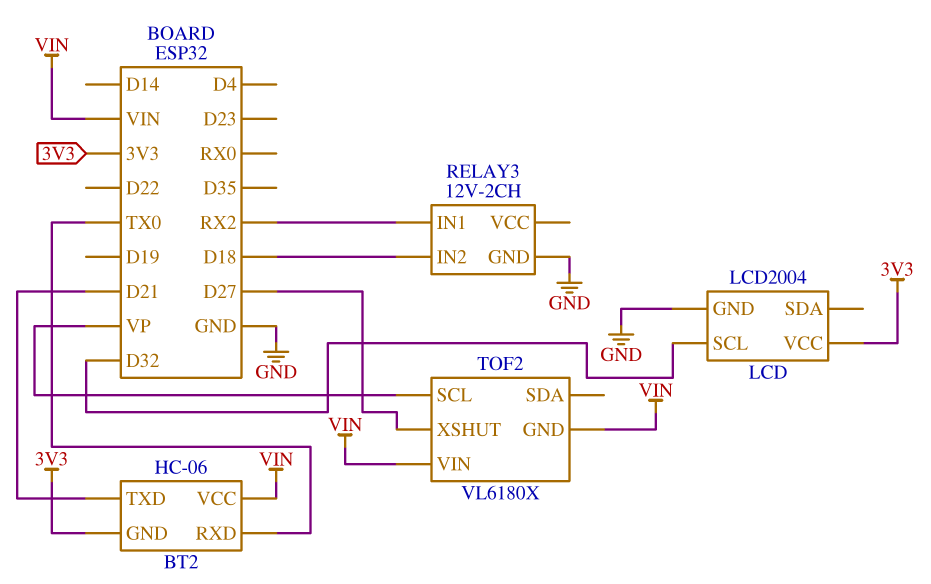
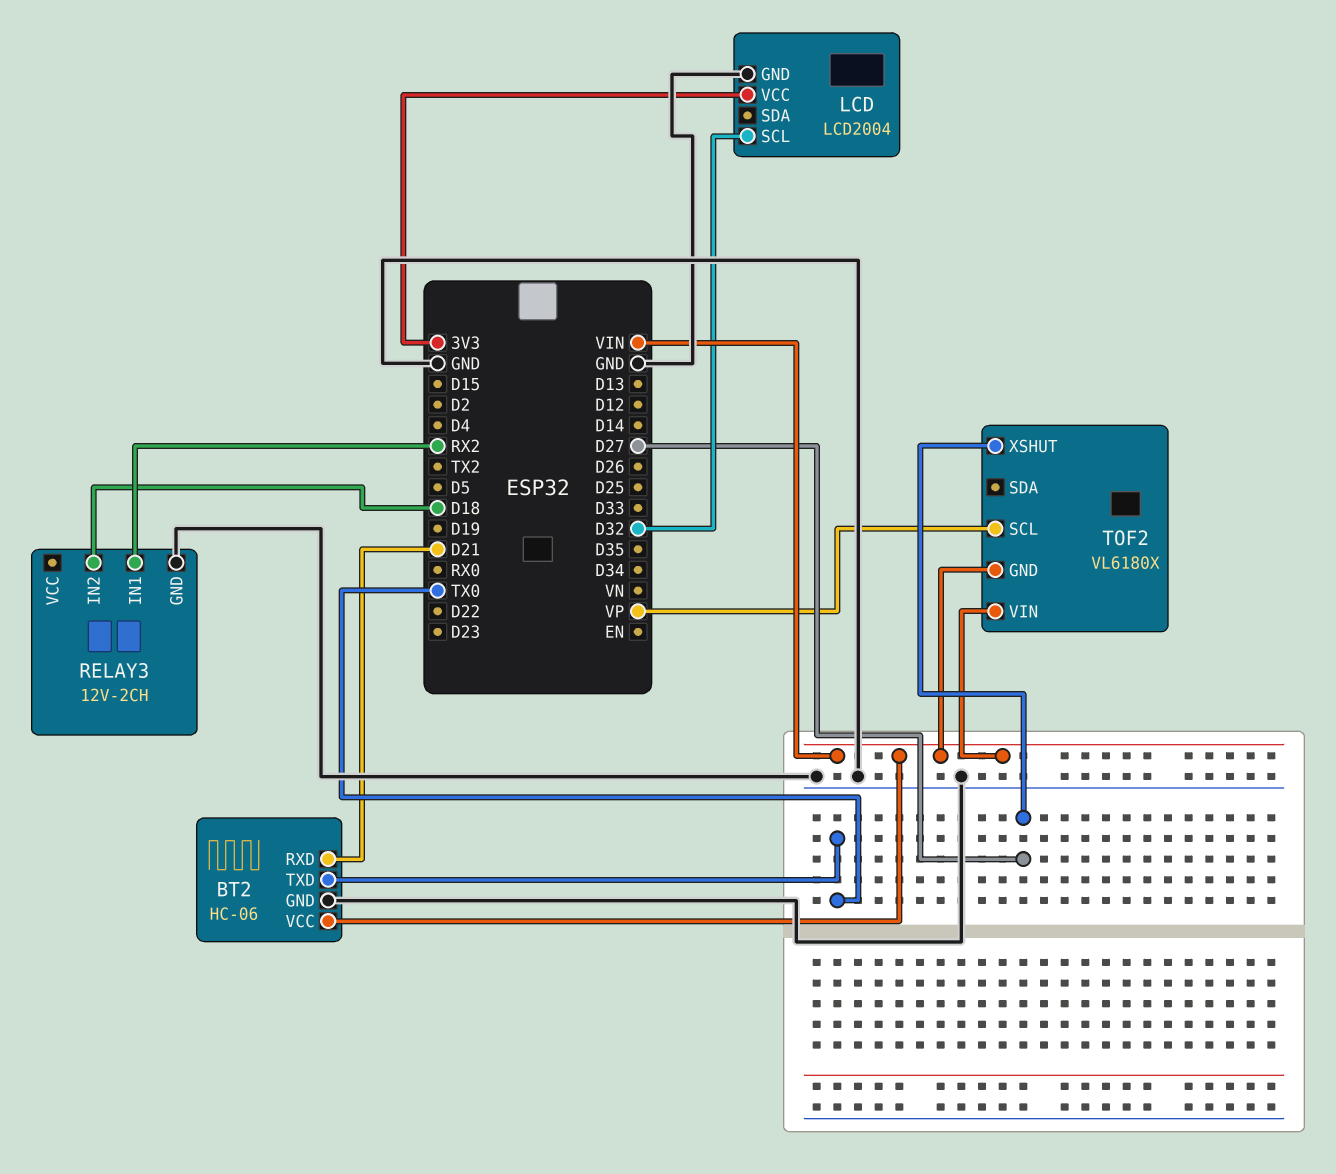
BT2 pin GND: 3V3 -> GND
BT2 pin RXD: TX0 -> D21
BT2 pin TXD: D21 -> TX0

